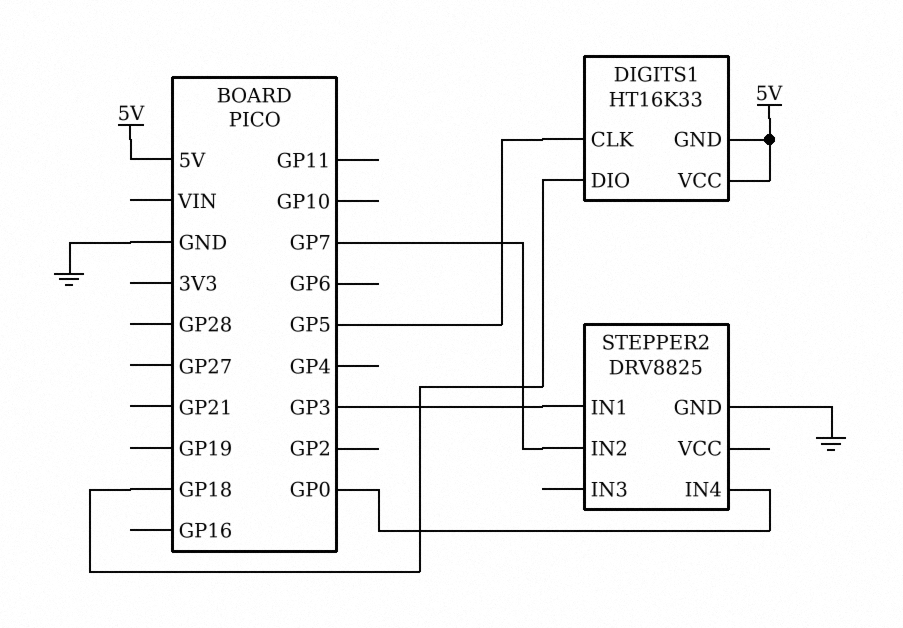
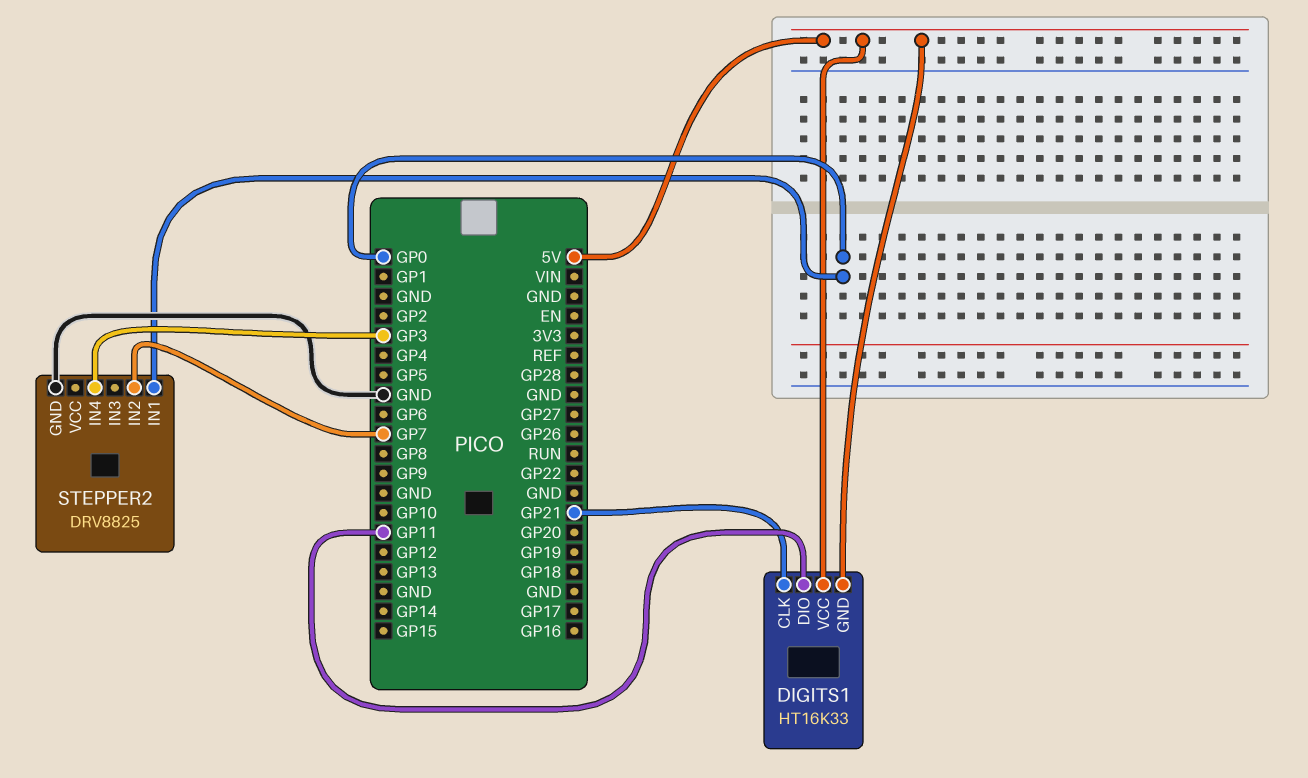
DIGITS1 pin CLK: GP5 -> GP21
DIGITS1 pin DIO: GP18 -> GP11
STEPPER2 pin IN1: GP3 -> GP0
STEPPER2 pin IN4: GP0 -> GP3

